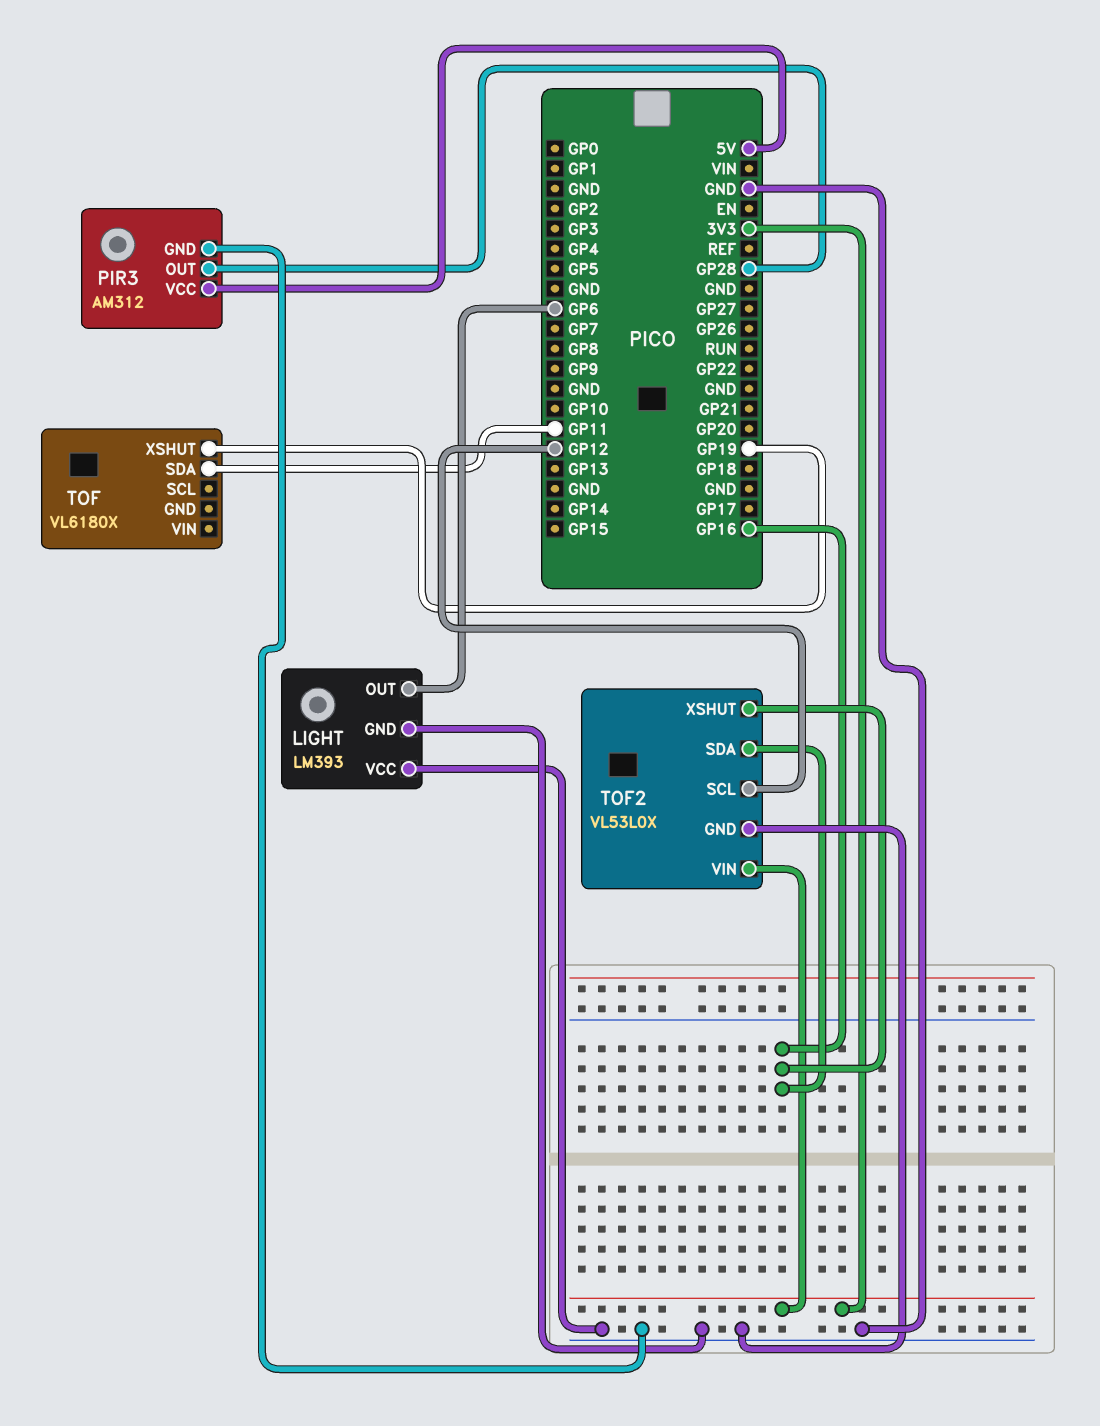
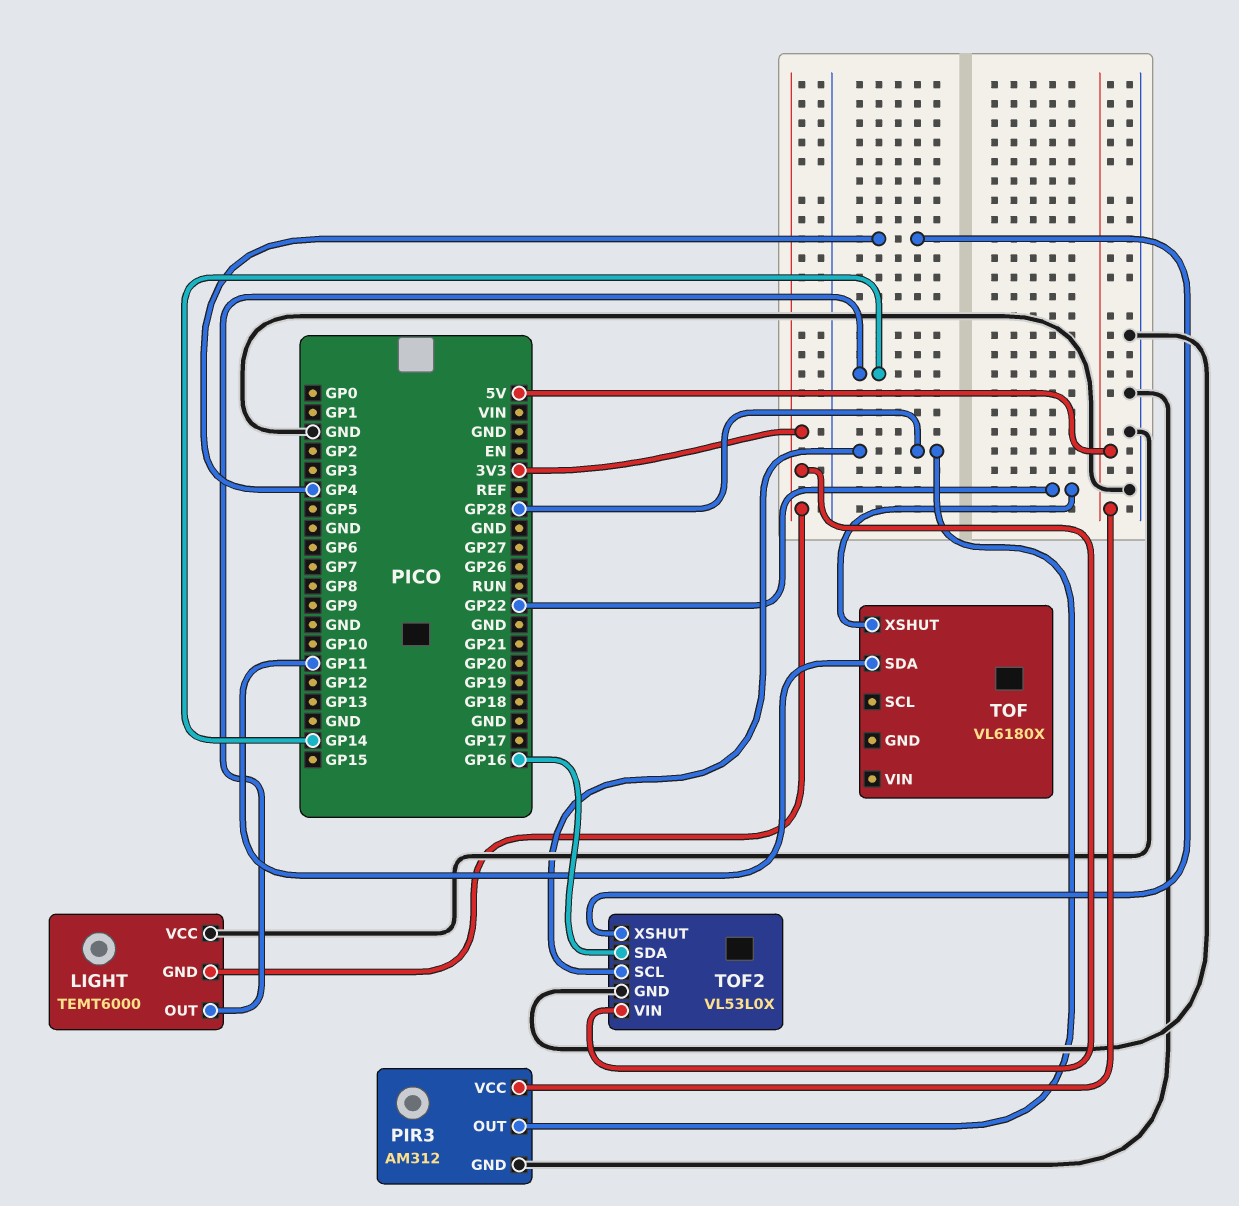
LIGHT: LM393 -> TEMT6000
LIGHT pin GND: GND -> 3V3
LIGHT pin OUT: GP6 -> GP14
TOF pin XSHUT: GP19 -> GP22
TOF2 pin SCL: GP12 -> GP28
TOF2 pin XSHUT: GP16 -> GP4

